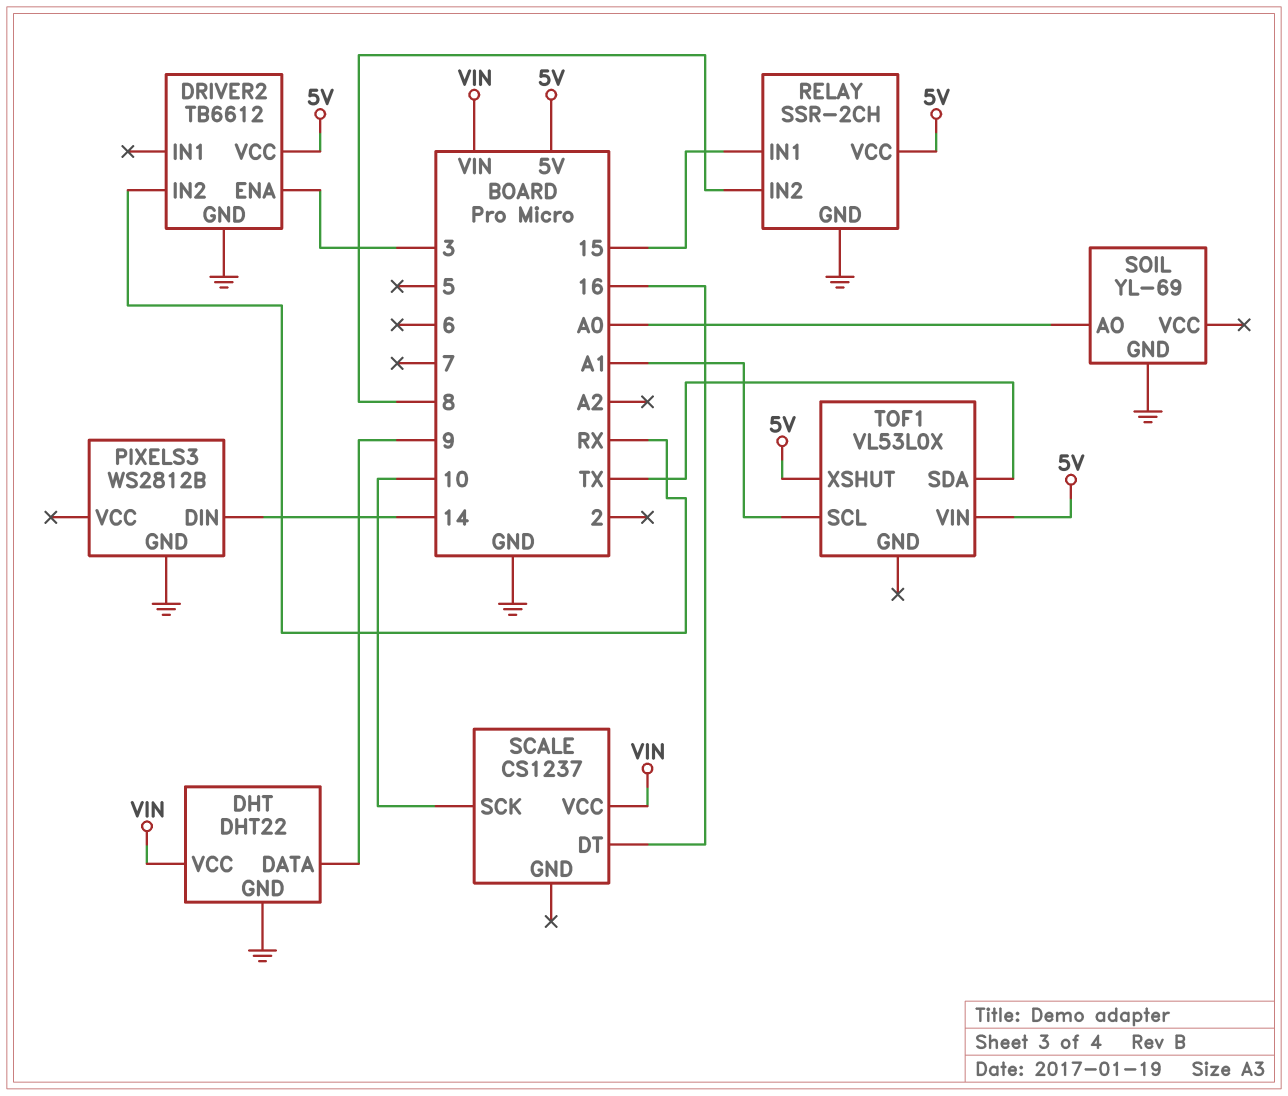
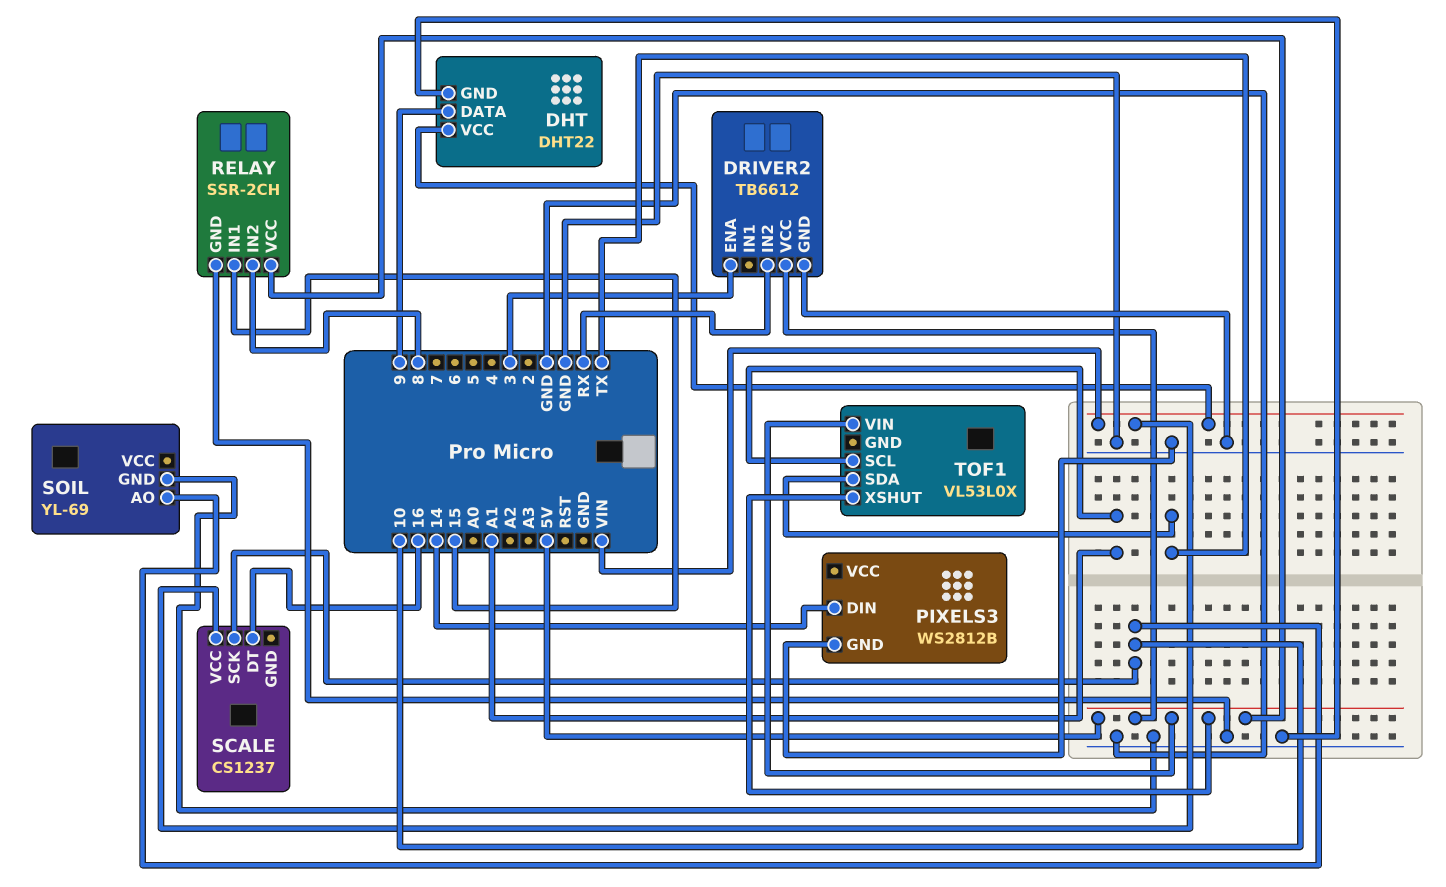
SOIL pin AO: A0 -> 10

